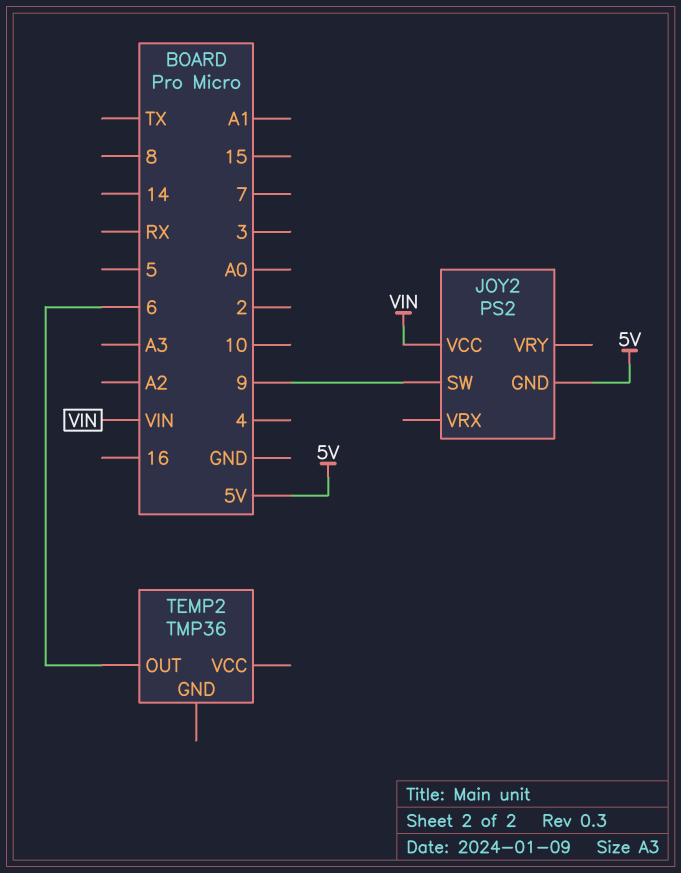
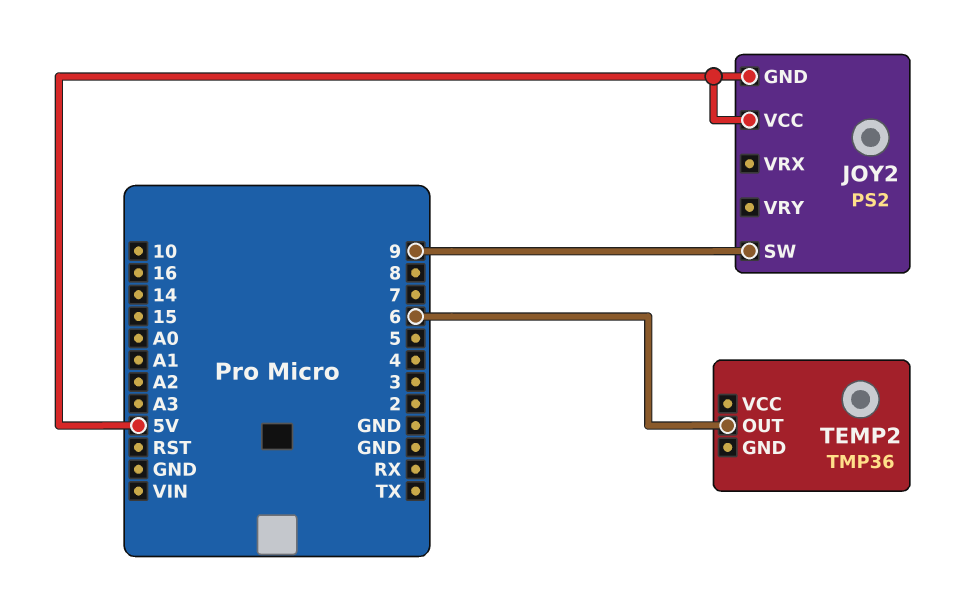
JOY2 pin VCC: VIN -> 5V

